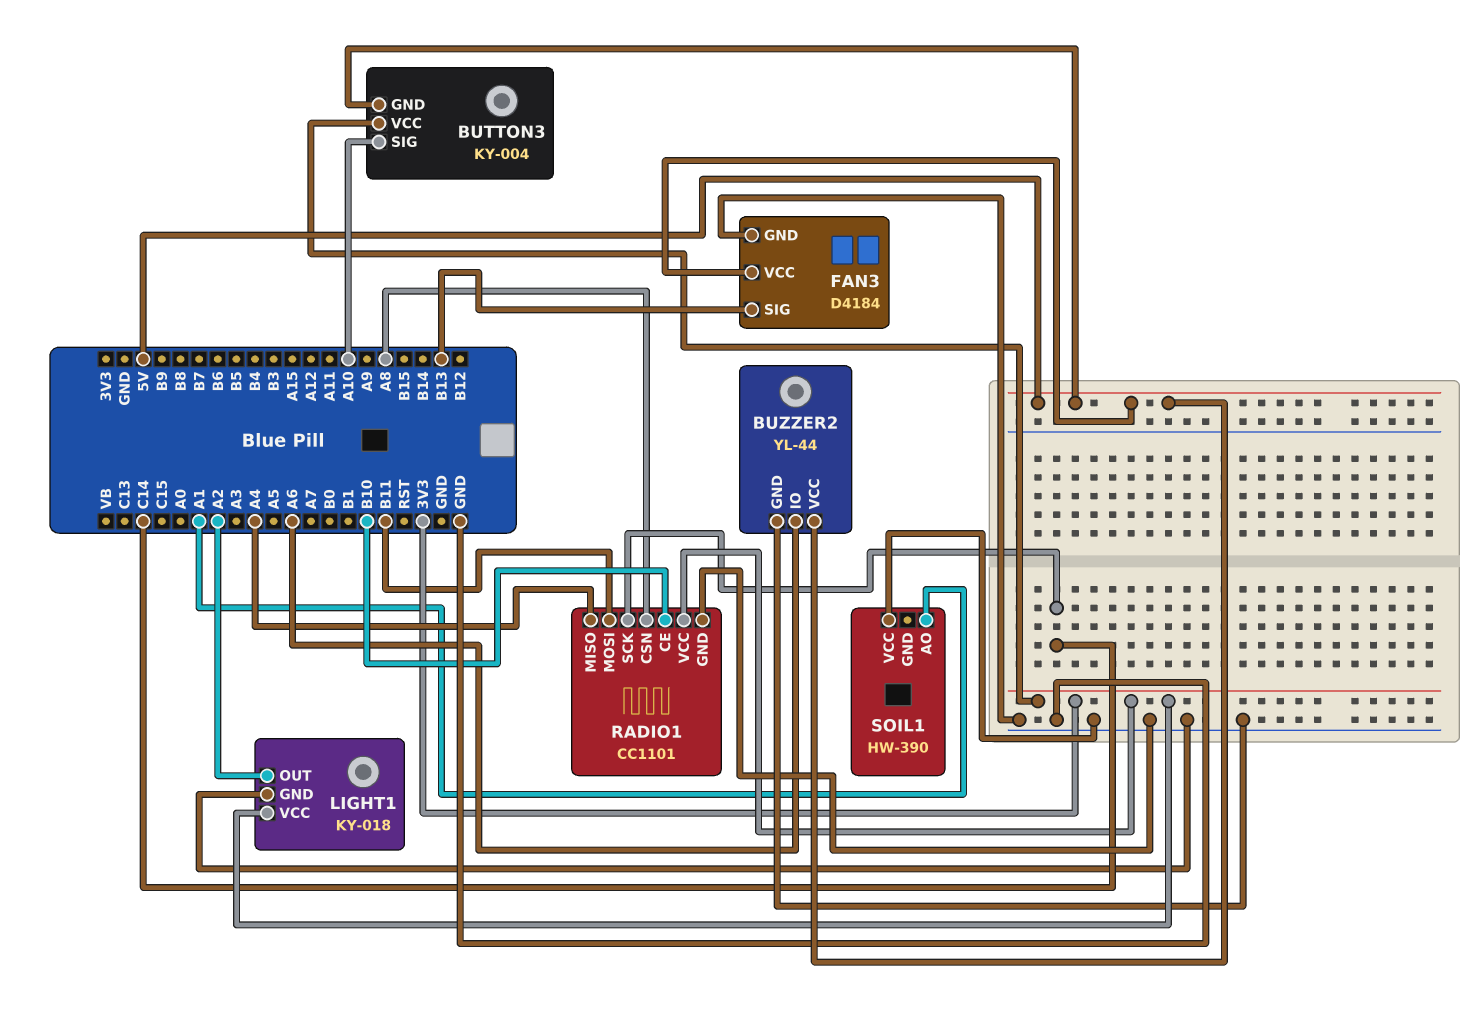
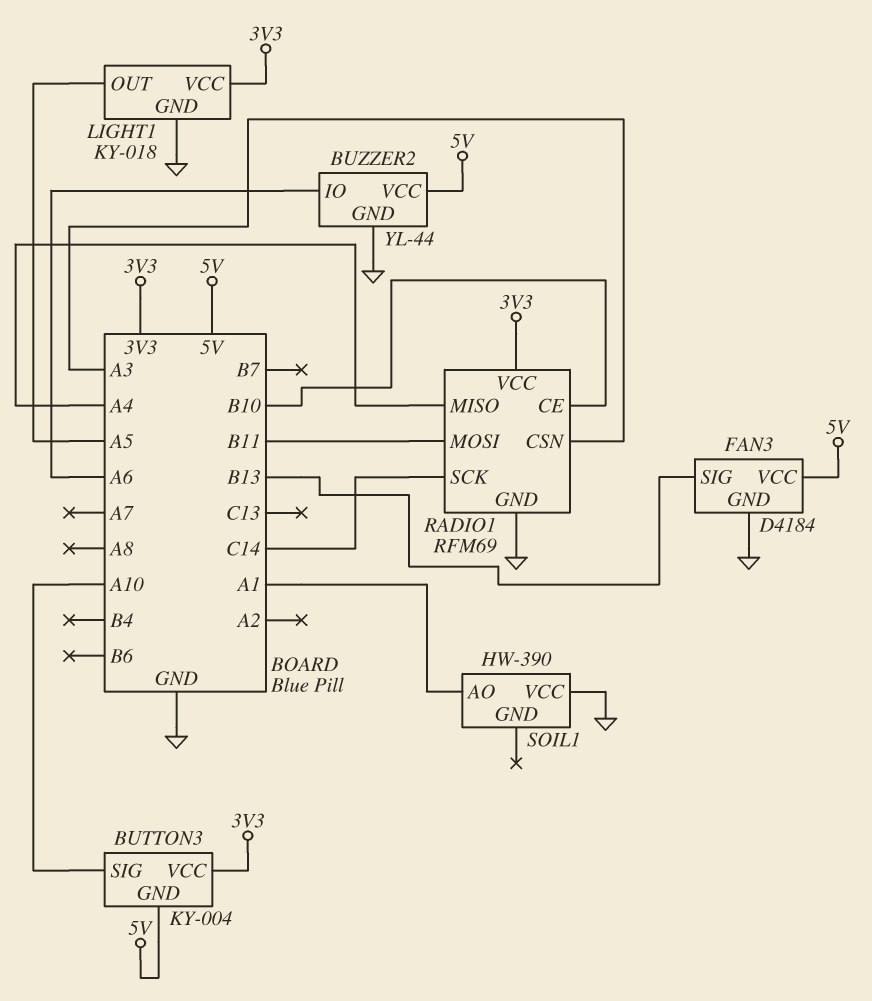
LIGHT1 pin OUT: A2 -> A5
RADIO1: CC1101 -> RFM69
RADIO1 pin CSN: A8 -> A3

